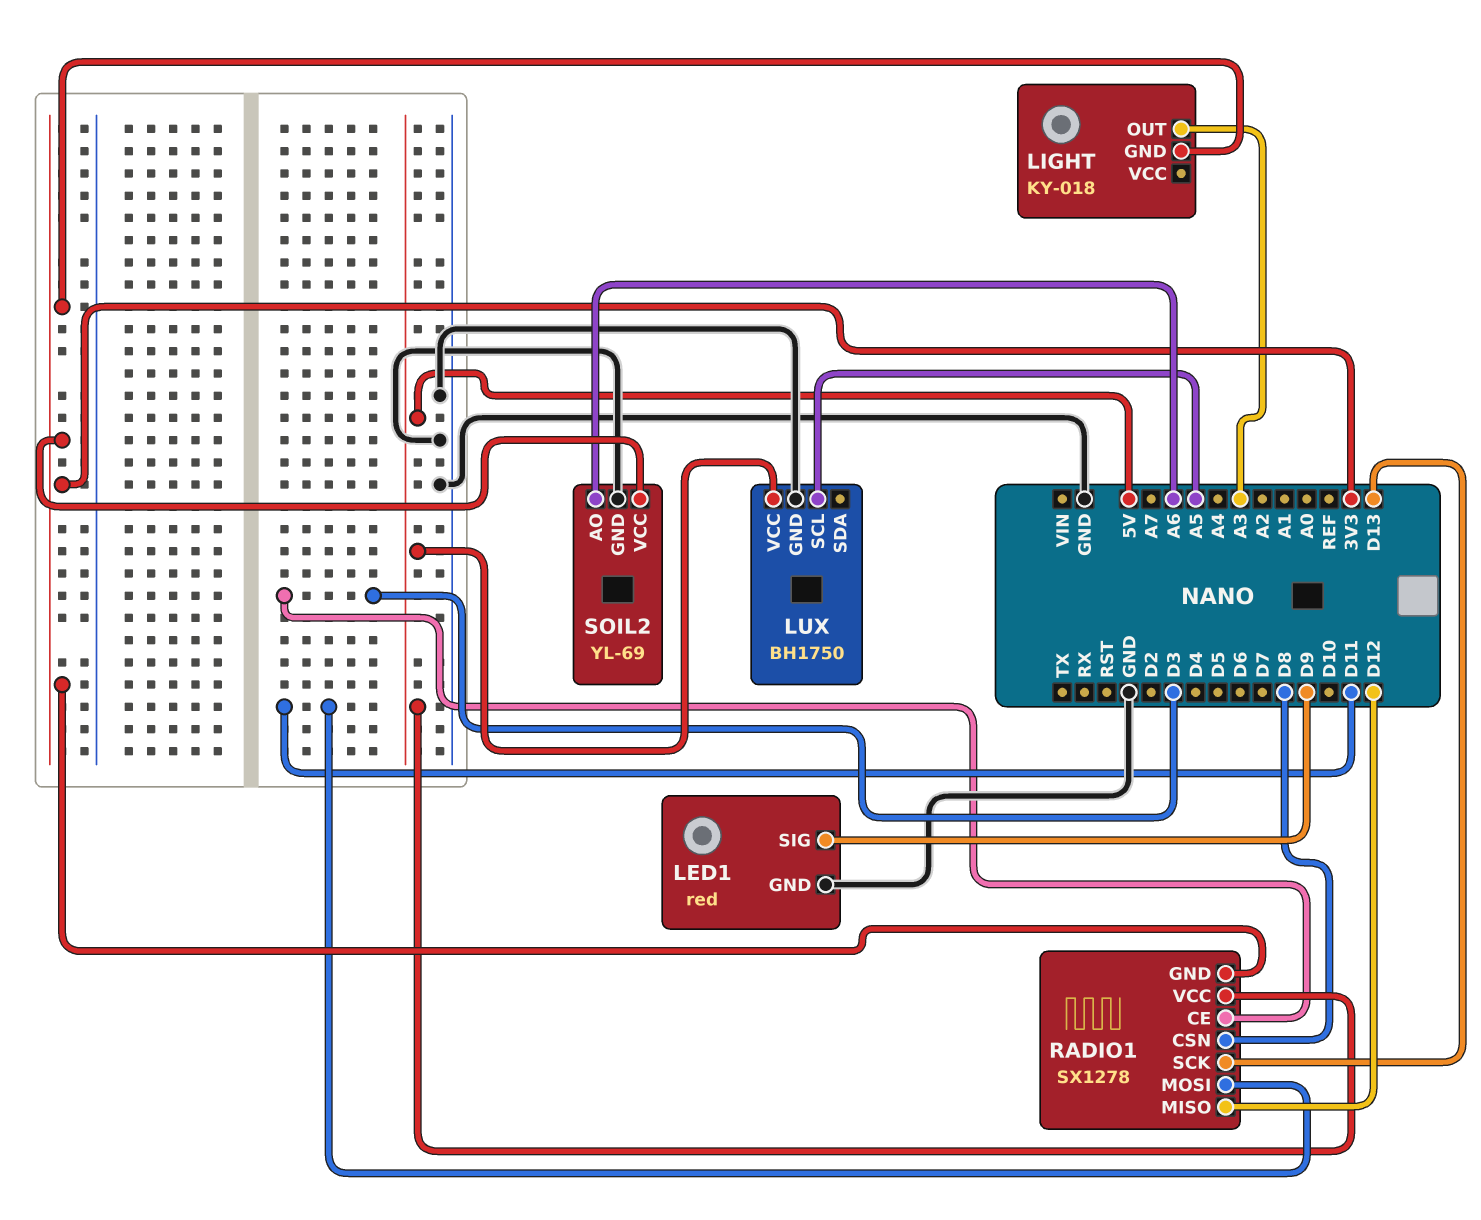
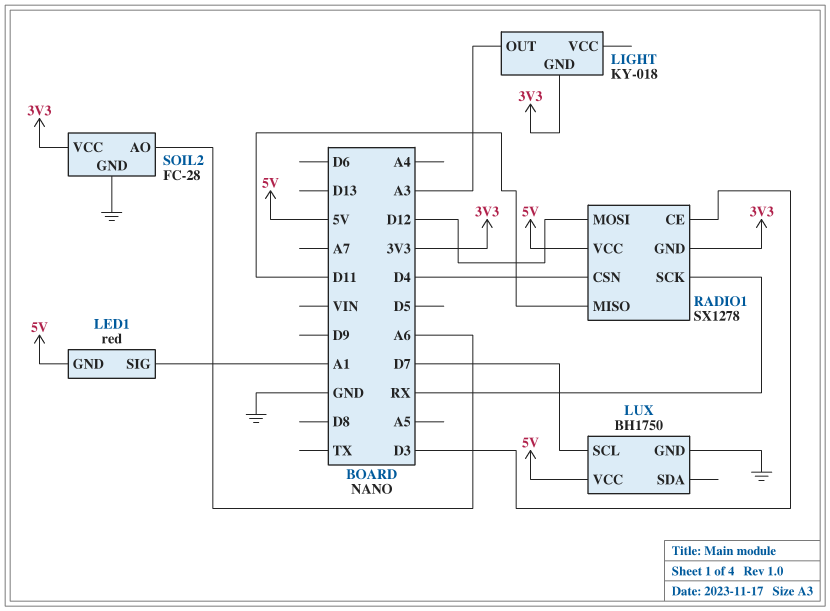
LED1 pin GND: GND -> 5V
LED1 pin SIG: D9 -> A1
LUX pin SCL: A5 -> D7
RADIO1 pin CSN: D8 -> D4
RADIO1 pin MISO: D12 -> D11
RADIO1 pin MOSI: D11 -> D12
RADIO1 pin SCK: D13 -> RX
SOIL2: YL-69 -> FC-28

